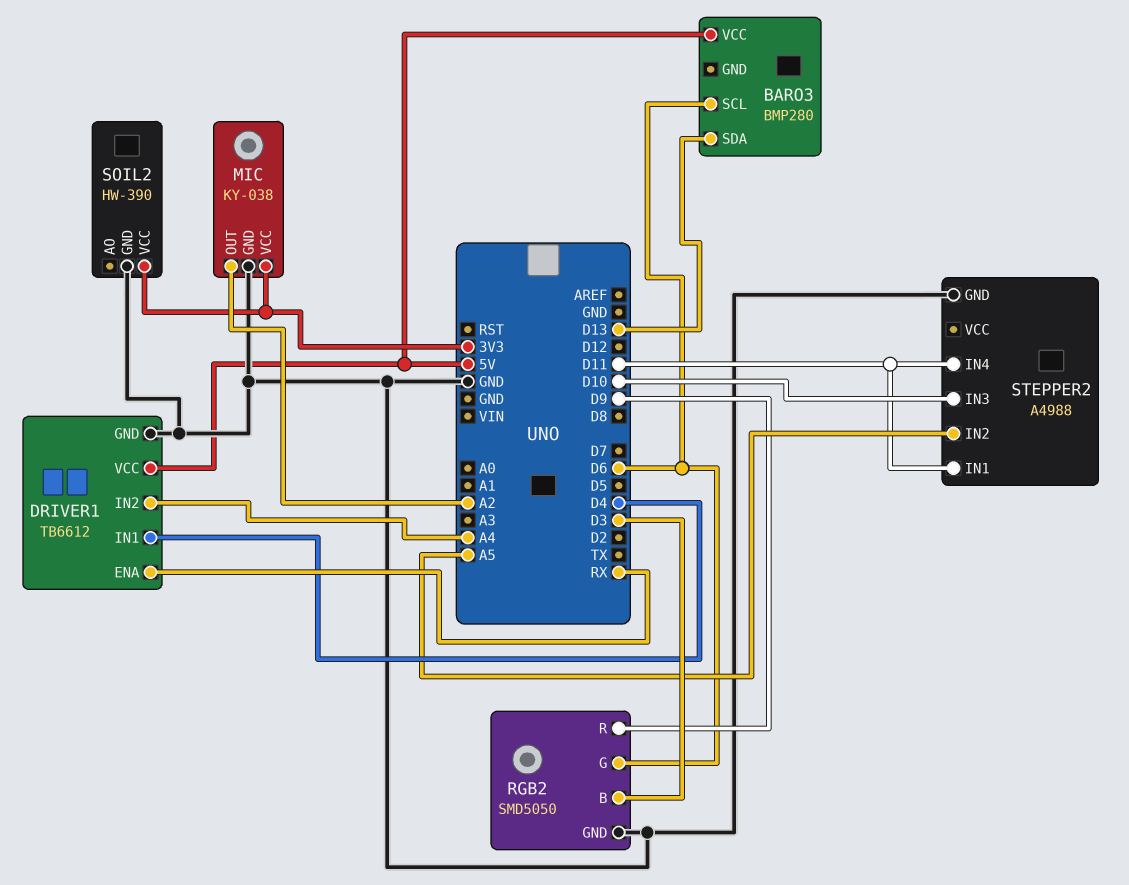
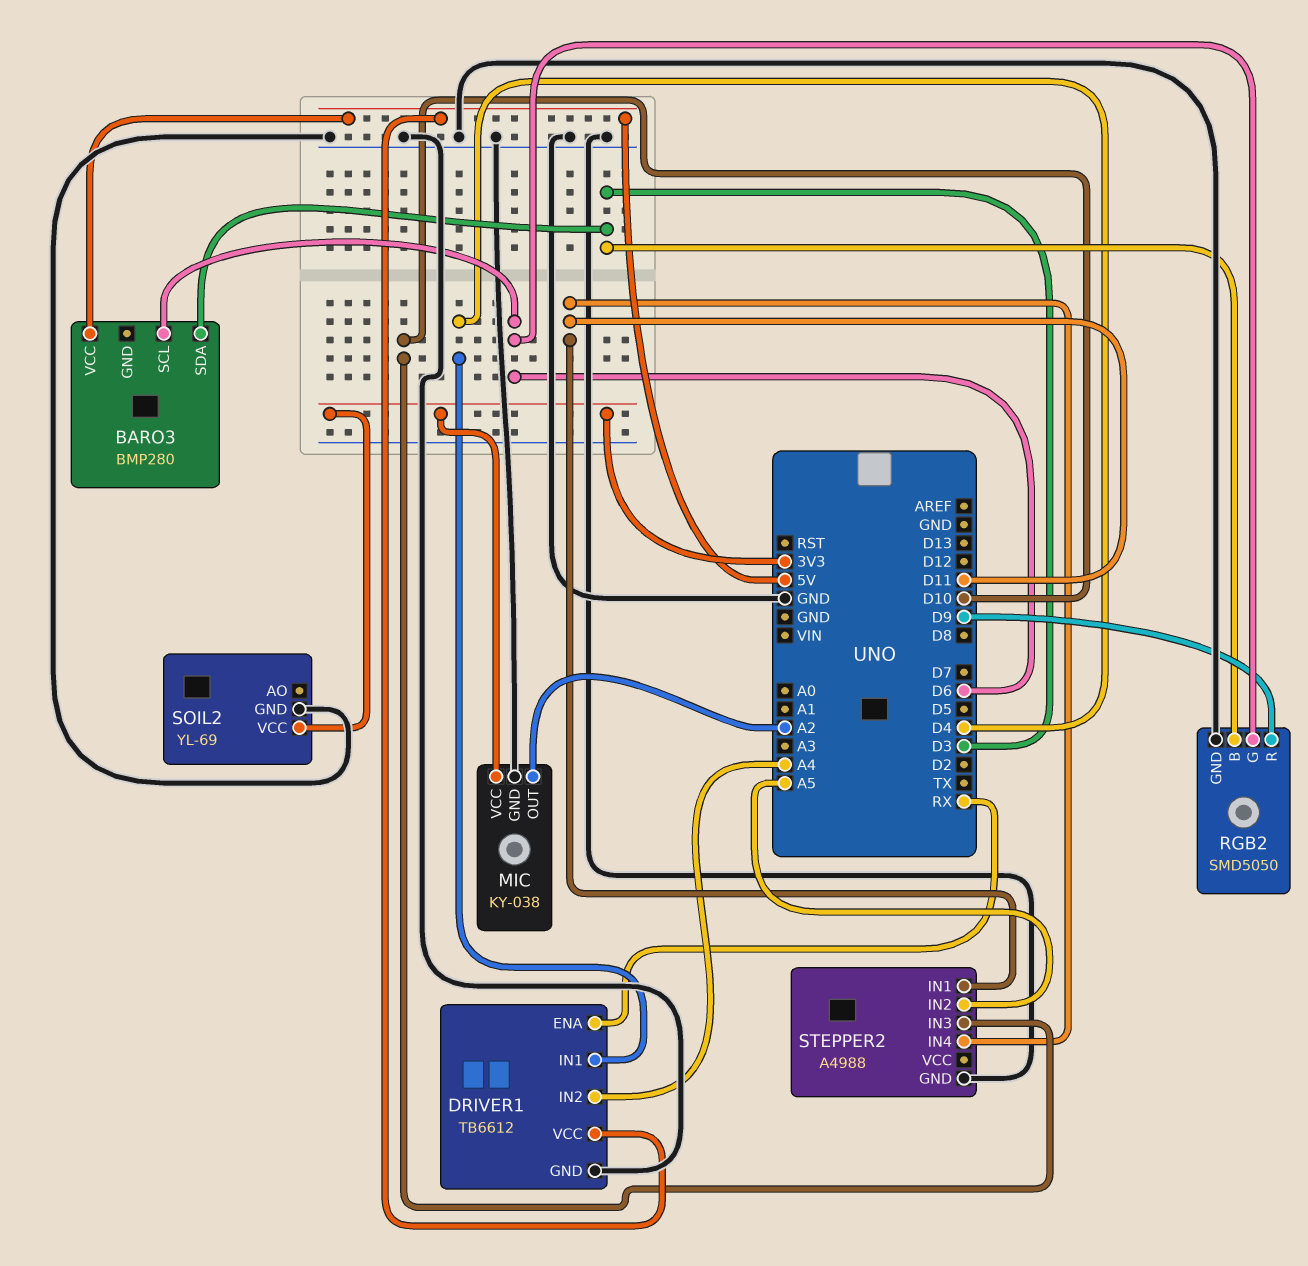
BARO3 pin SDA: D13 -> D3
SOIL2: HW-390 -> YL-69

